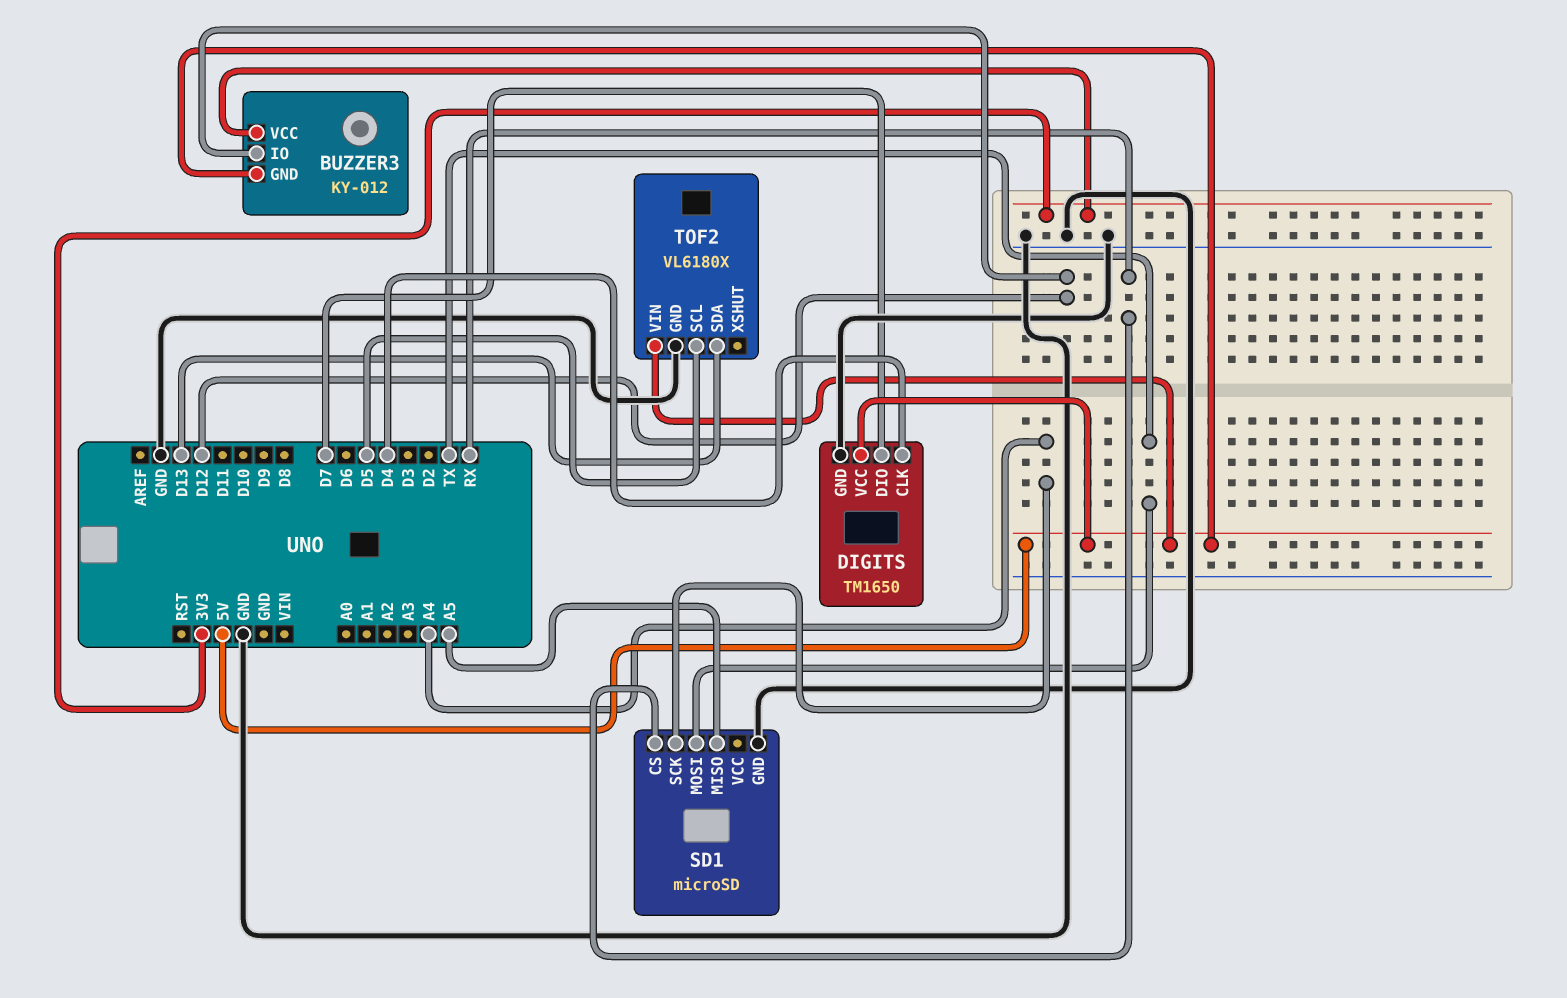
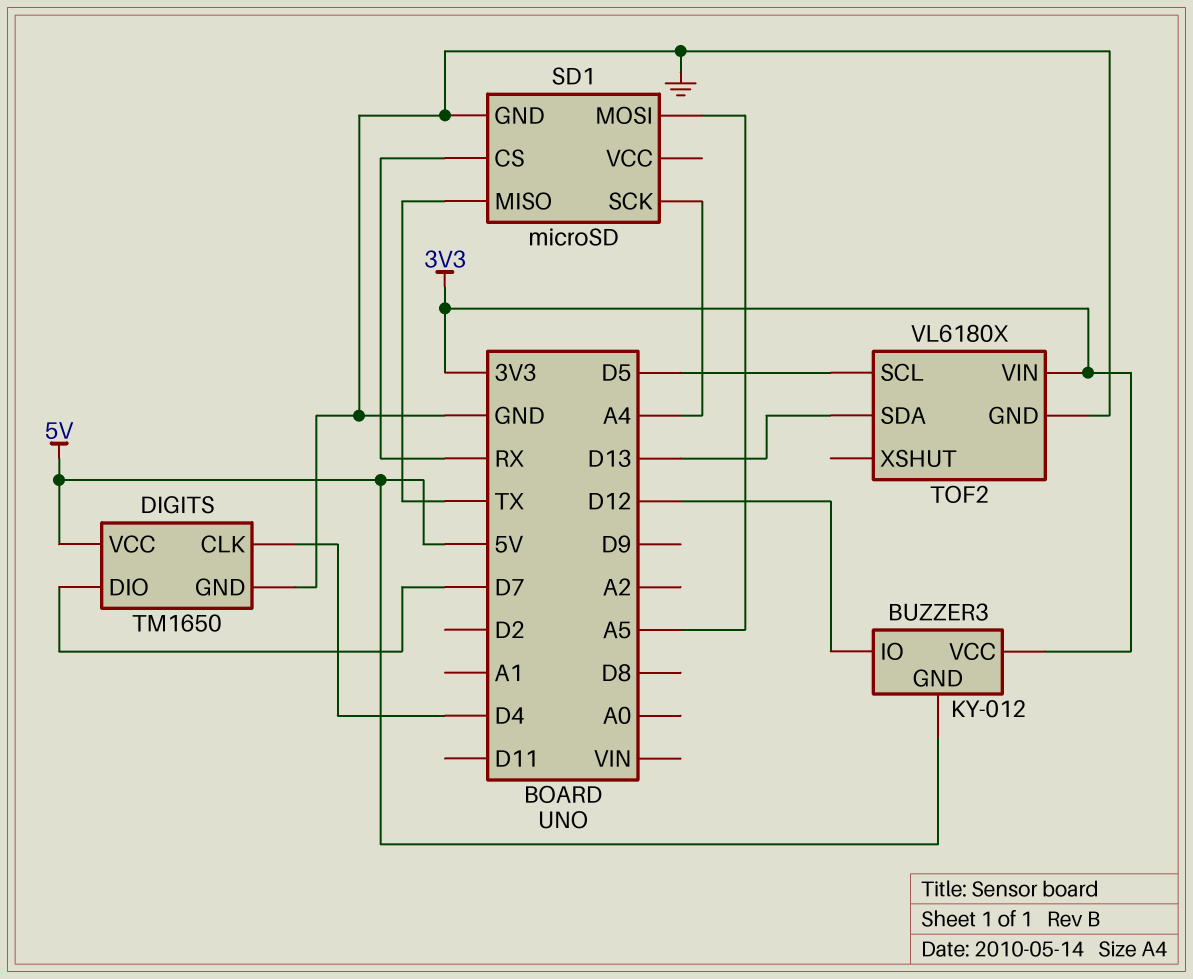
SD1 pin MISO: A5 -> TX
SD1 pin MOSI: TX -> A5
TOF2 pin VIN: 5V -> 3V3

